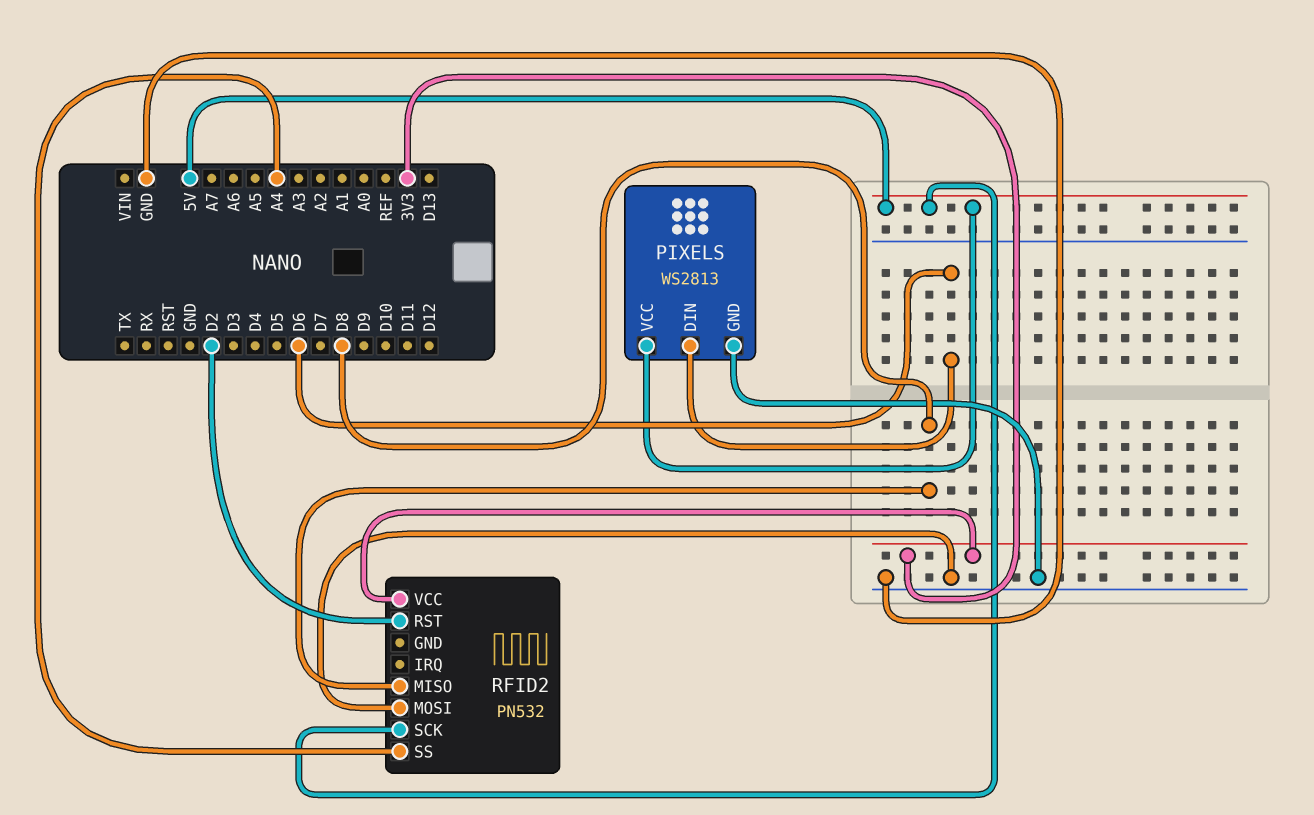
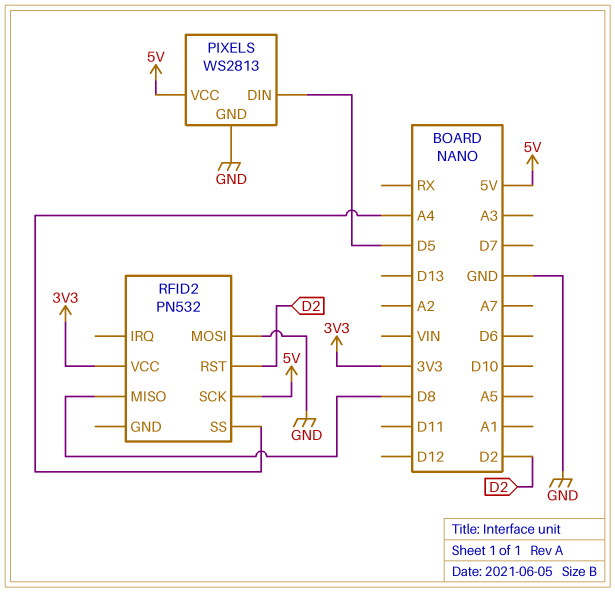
PIXELS pin DIN: D6 -> D5

